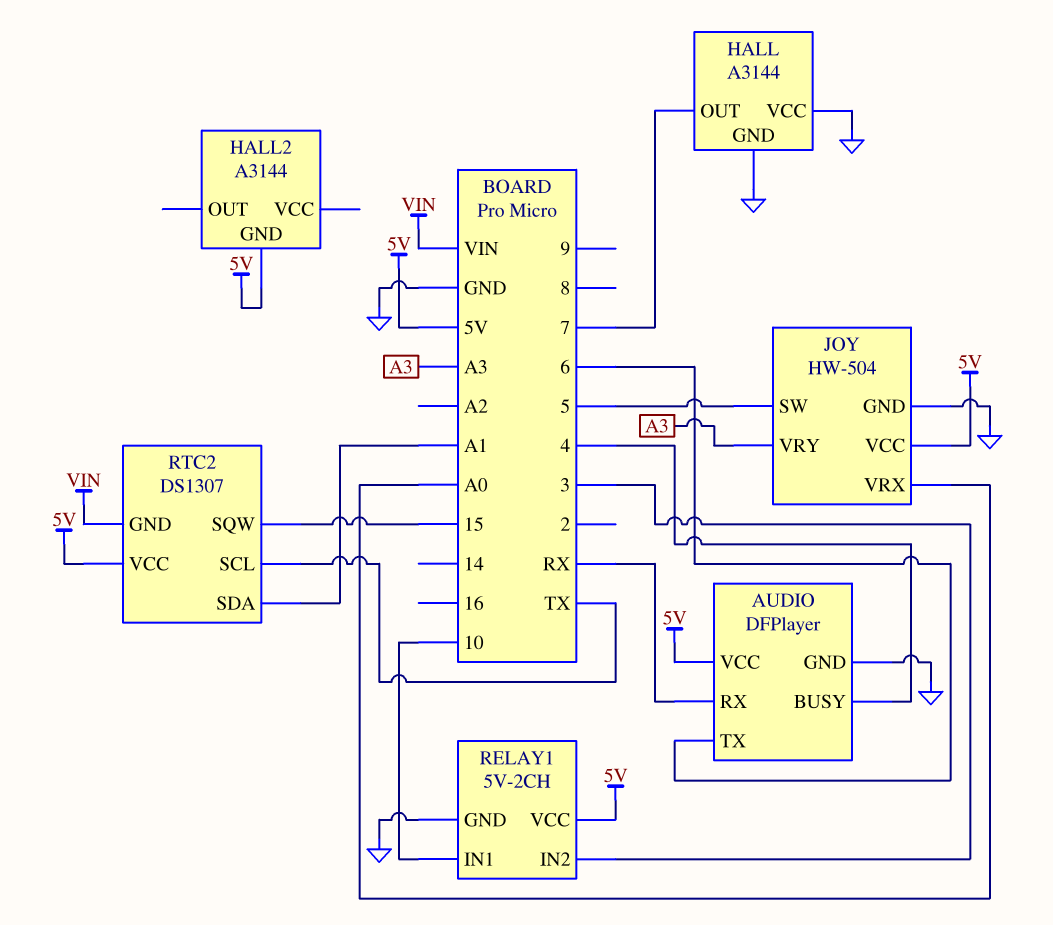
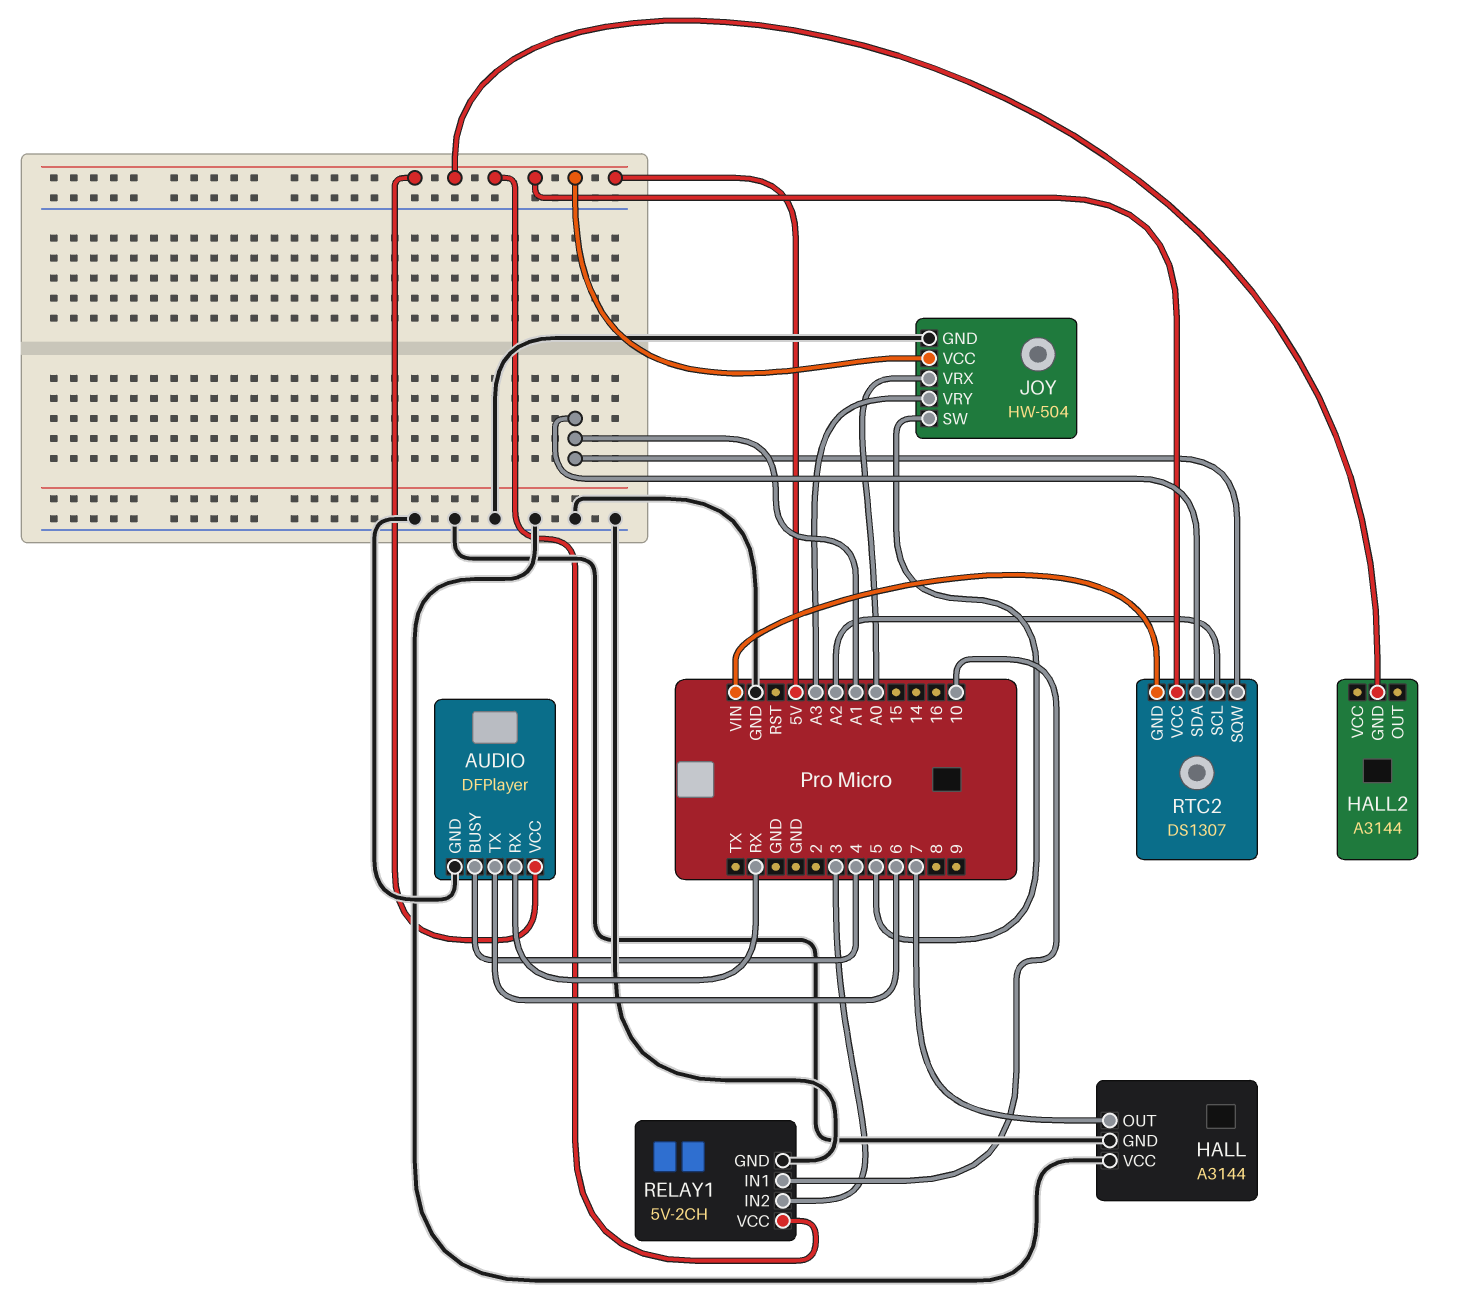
RTC2 pin SCL: TX -> A2
RTC2 pin SQW: 15 -> A1

